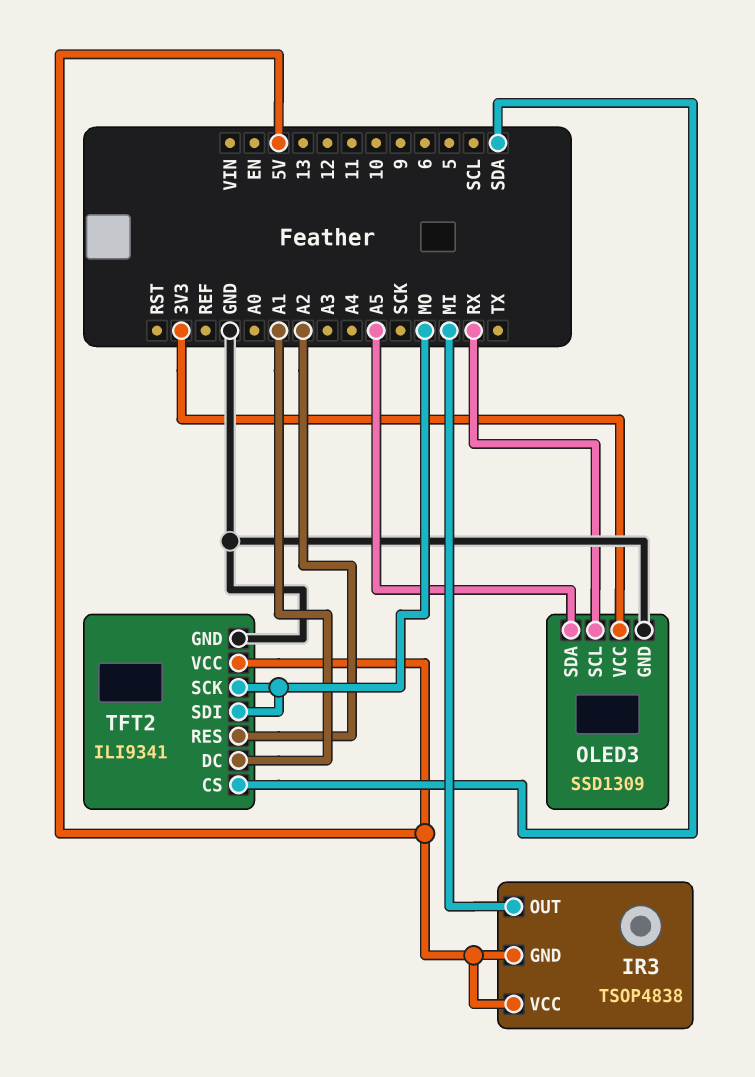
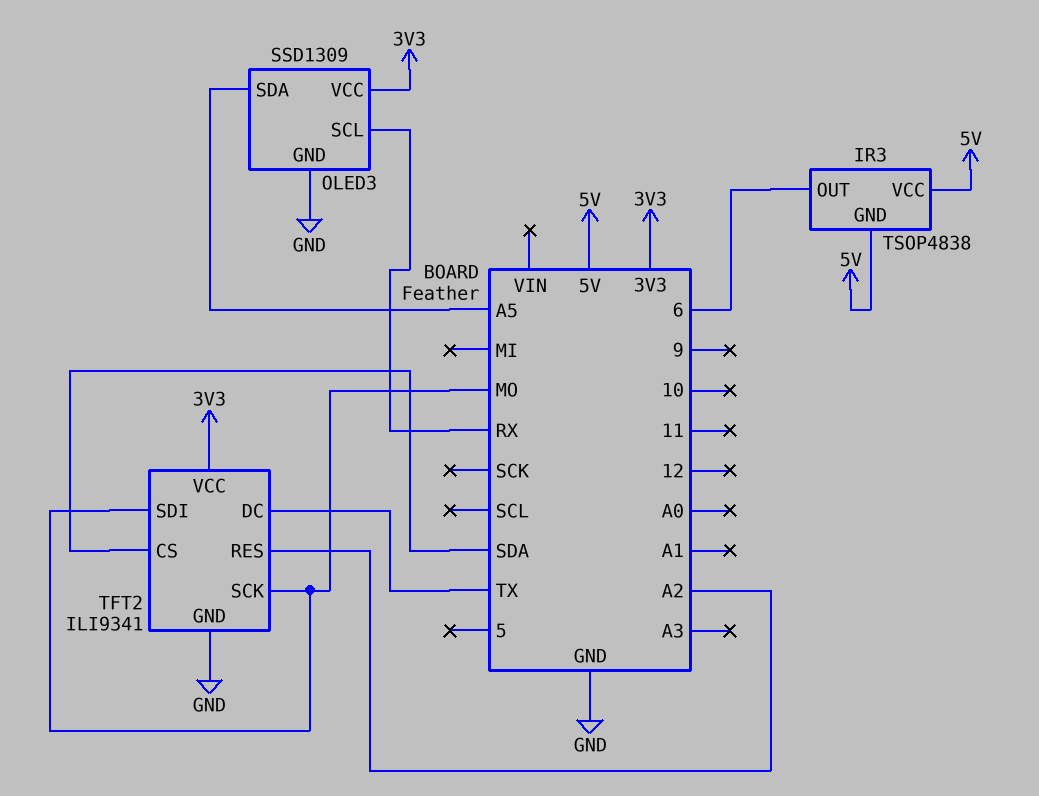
IR3 pin OUT: MI -> 6
TFT2 pin DC: A1 -> TX
TFT2 pin VCC: 5V -> 3V3

